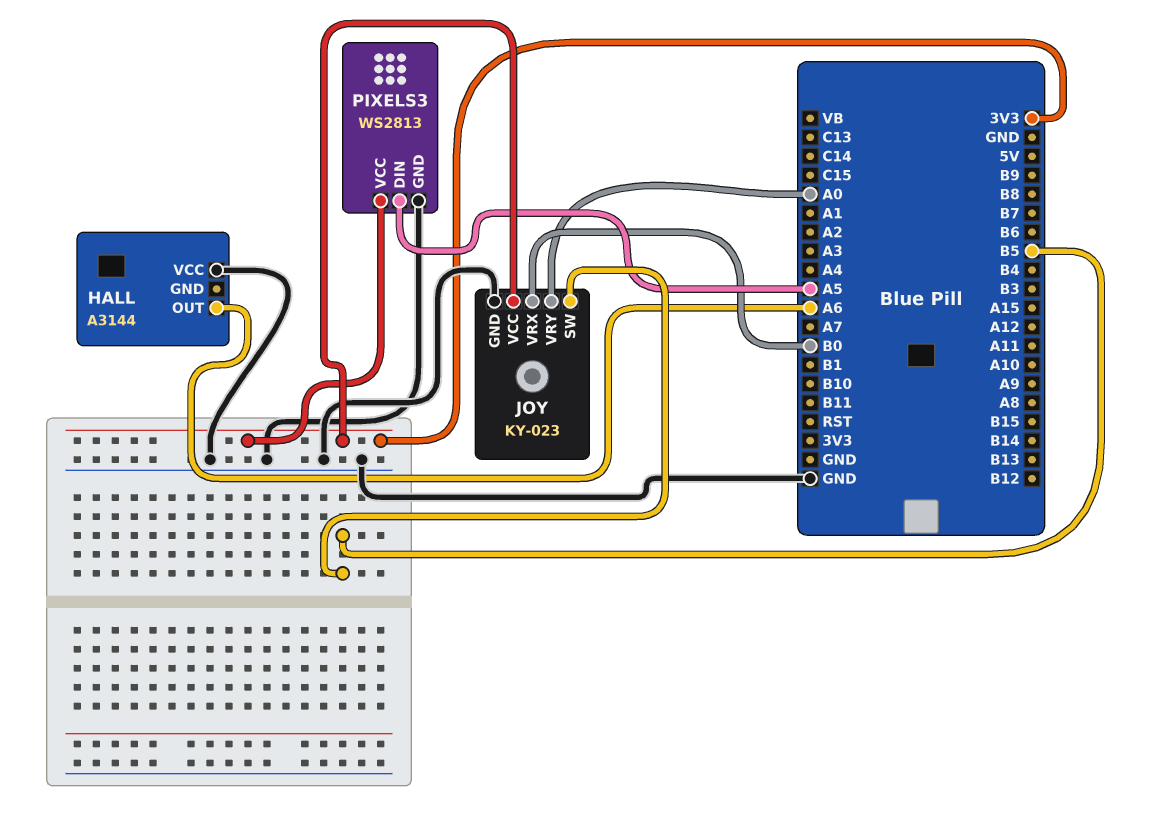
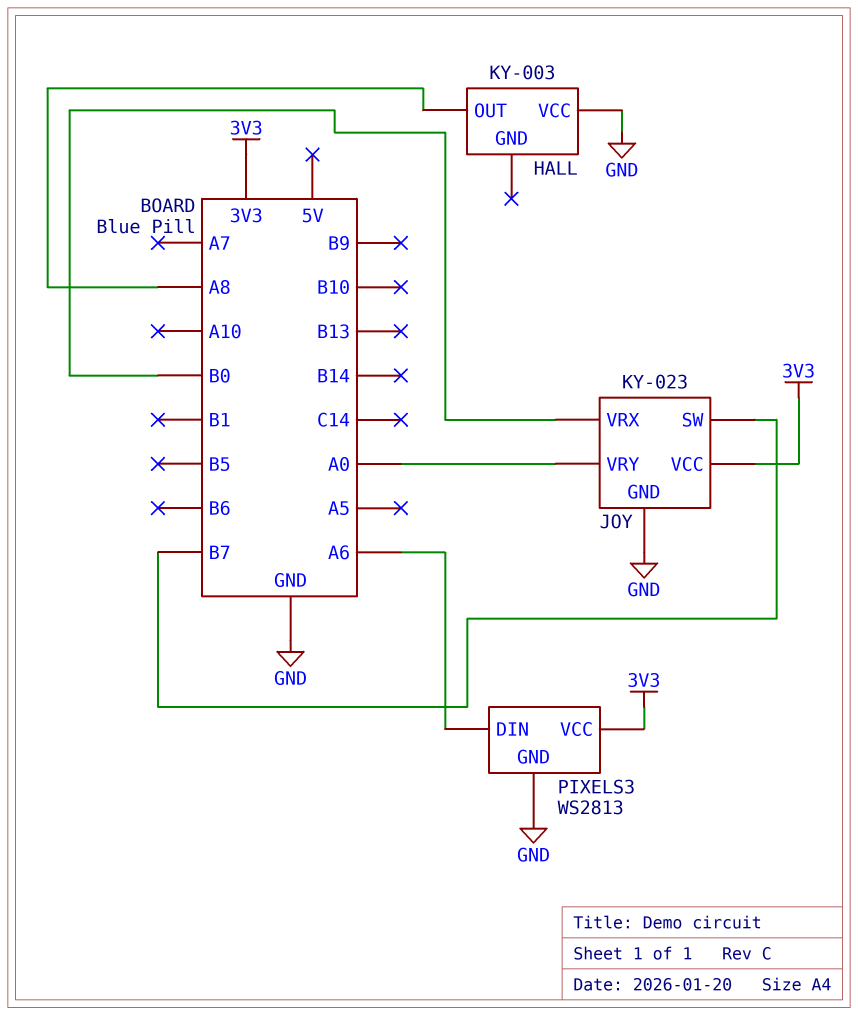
HALL: A3144 -> KY-003
HALL pin OUT: A6 -> A8
JOY pin SW: B5 -> B7
PIXELS3 pin DIN: A5 -> A6

